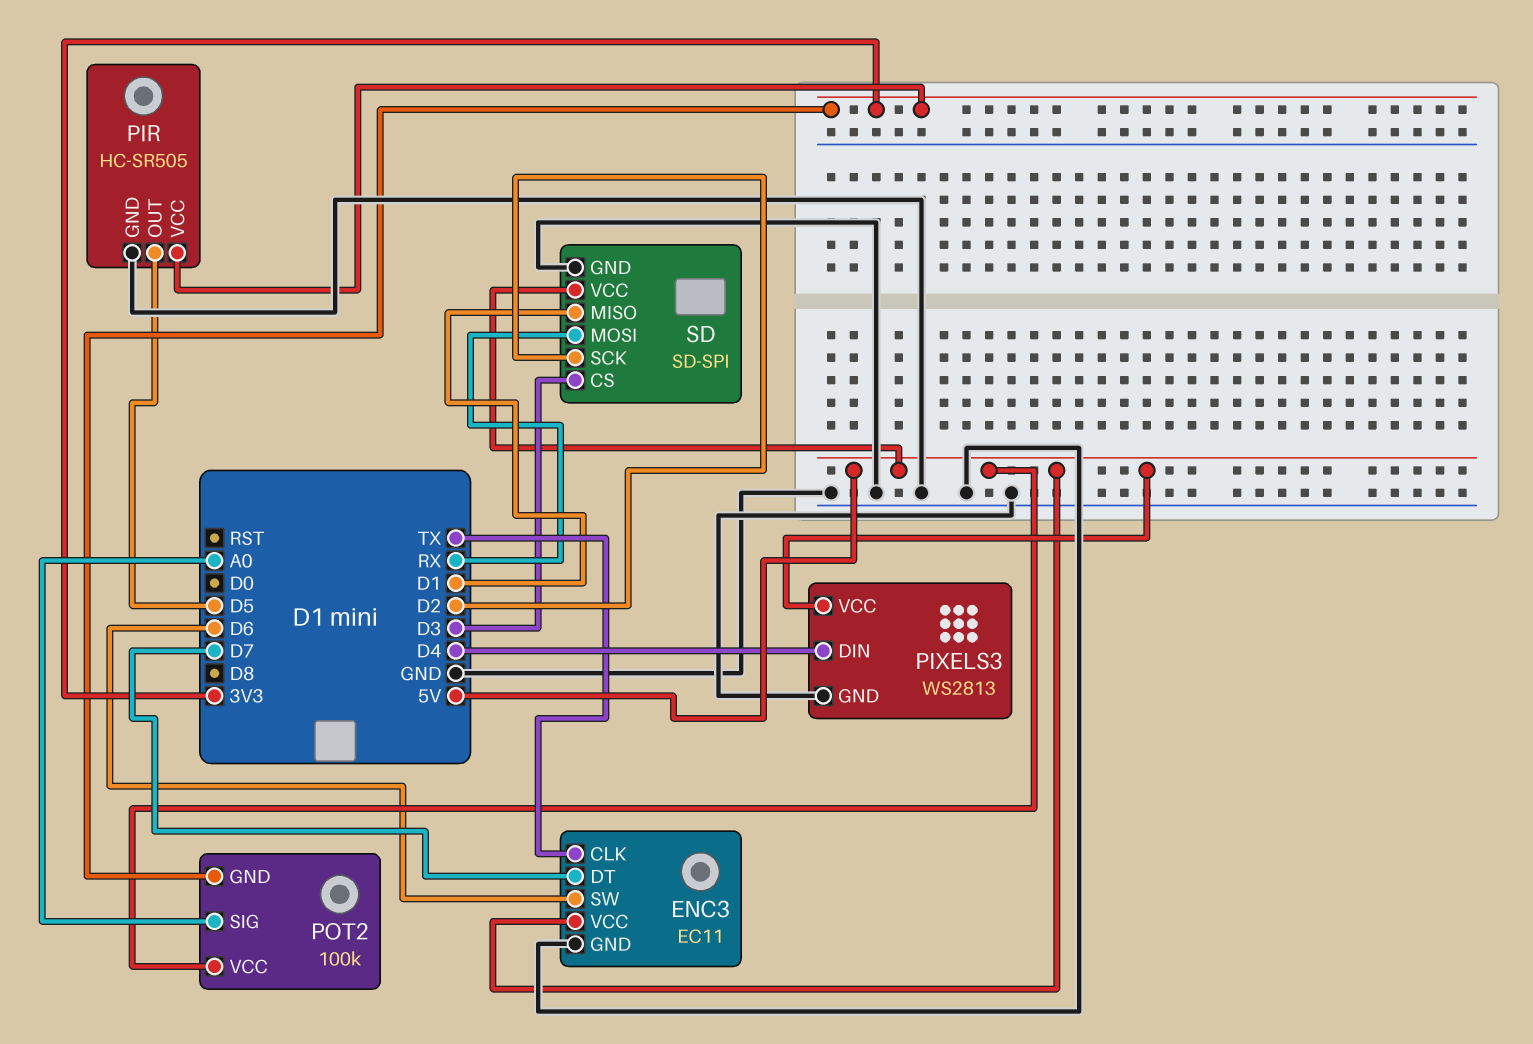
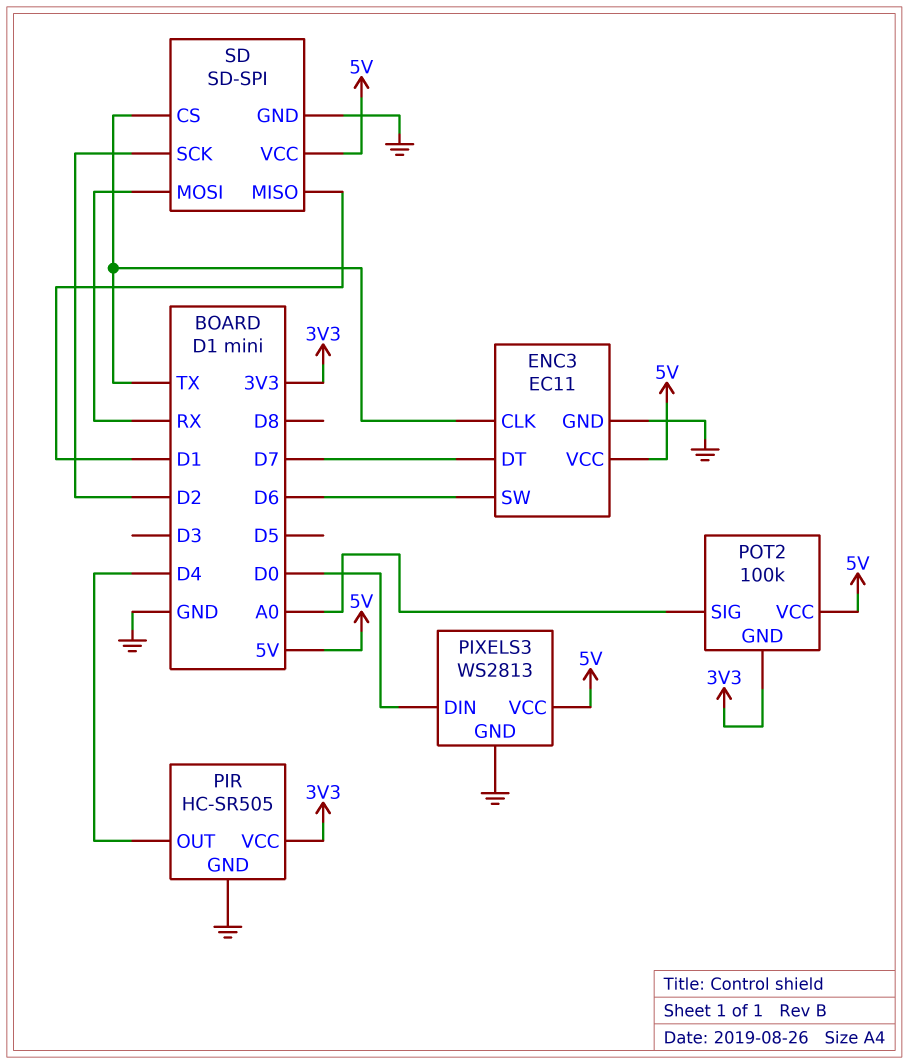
PIR pin OUT: D5 -> D4
PIXELS3 pin DIN: D4 -> D0
SD pin CS: D3 -> TX

